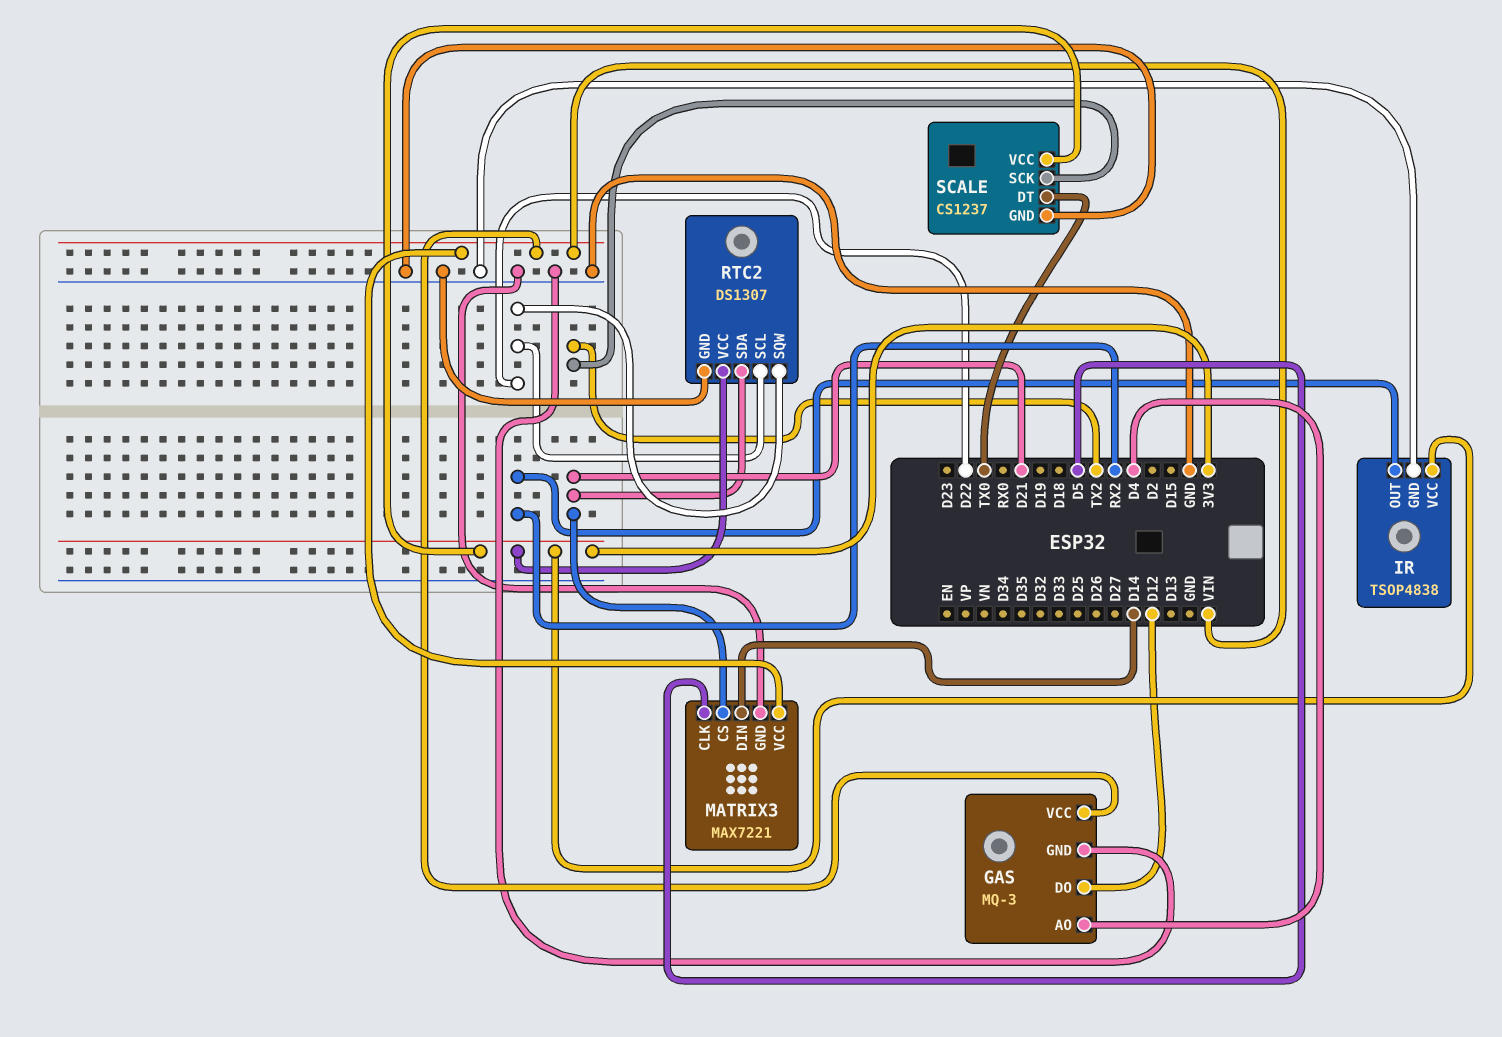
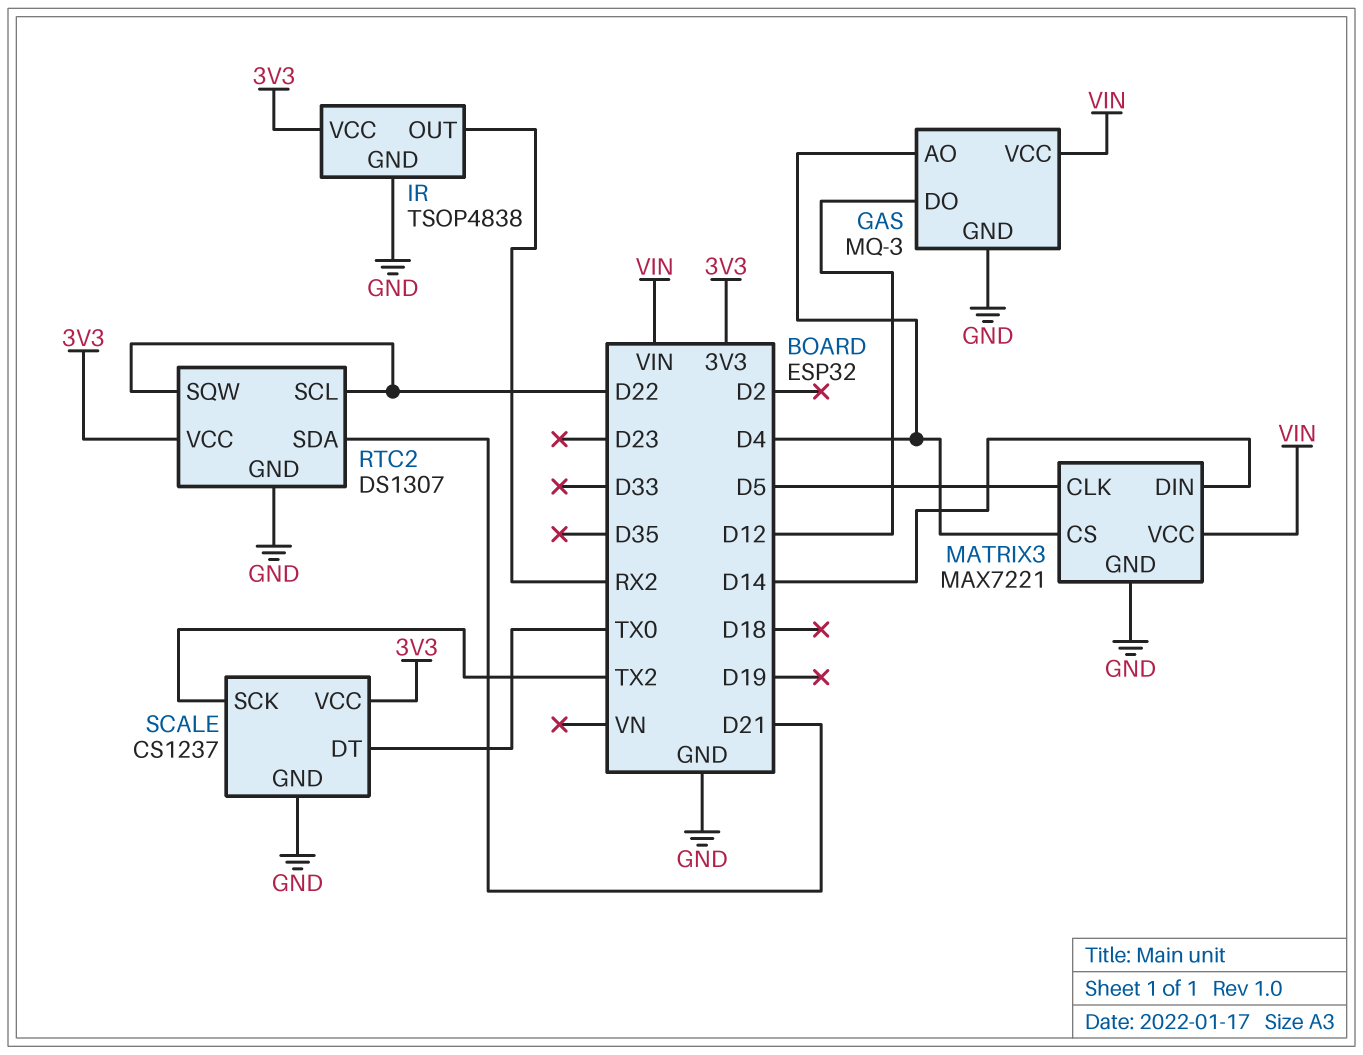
MATRIX3 pin CS: D21 -> D4

